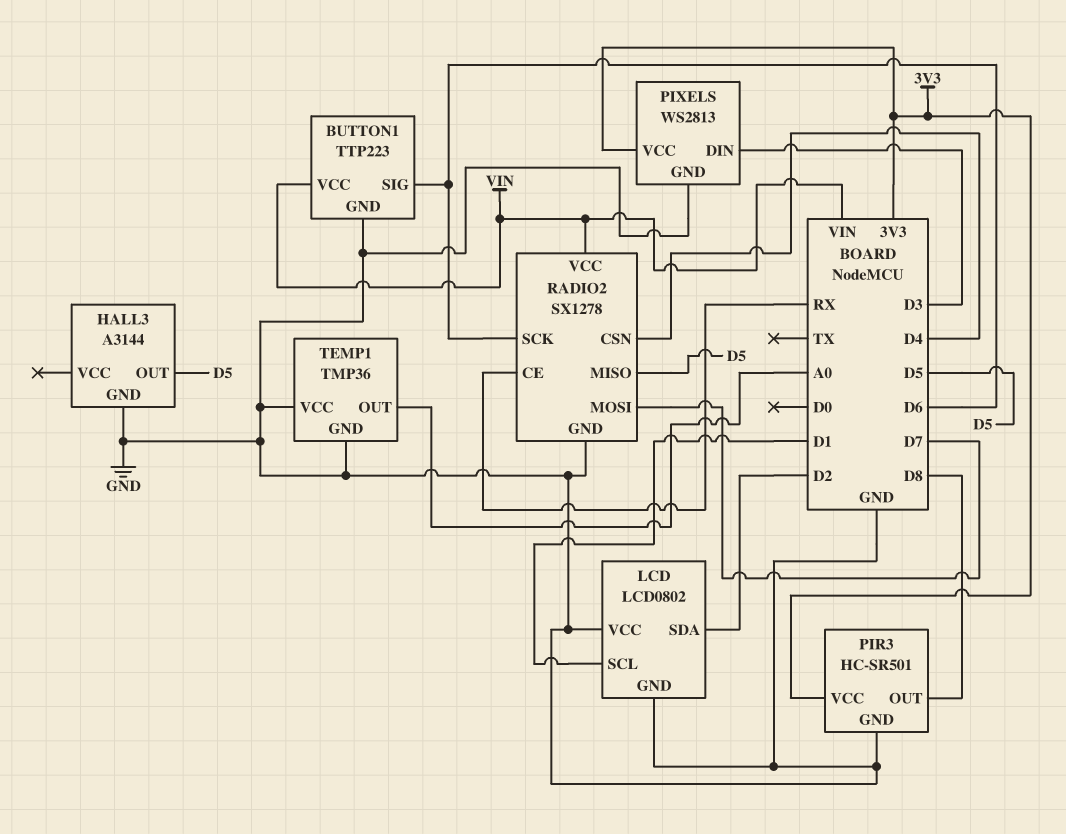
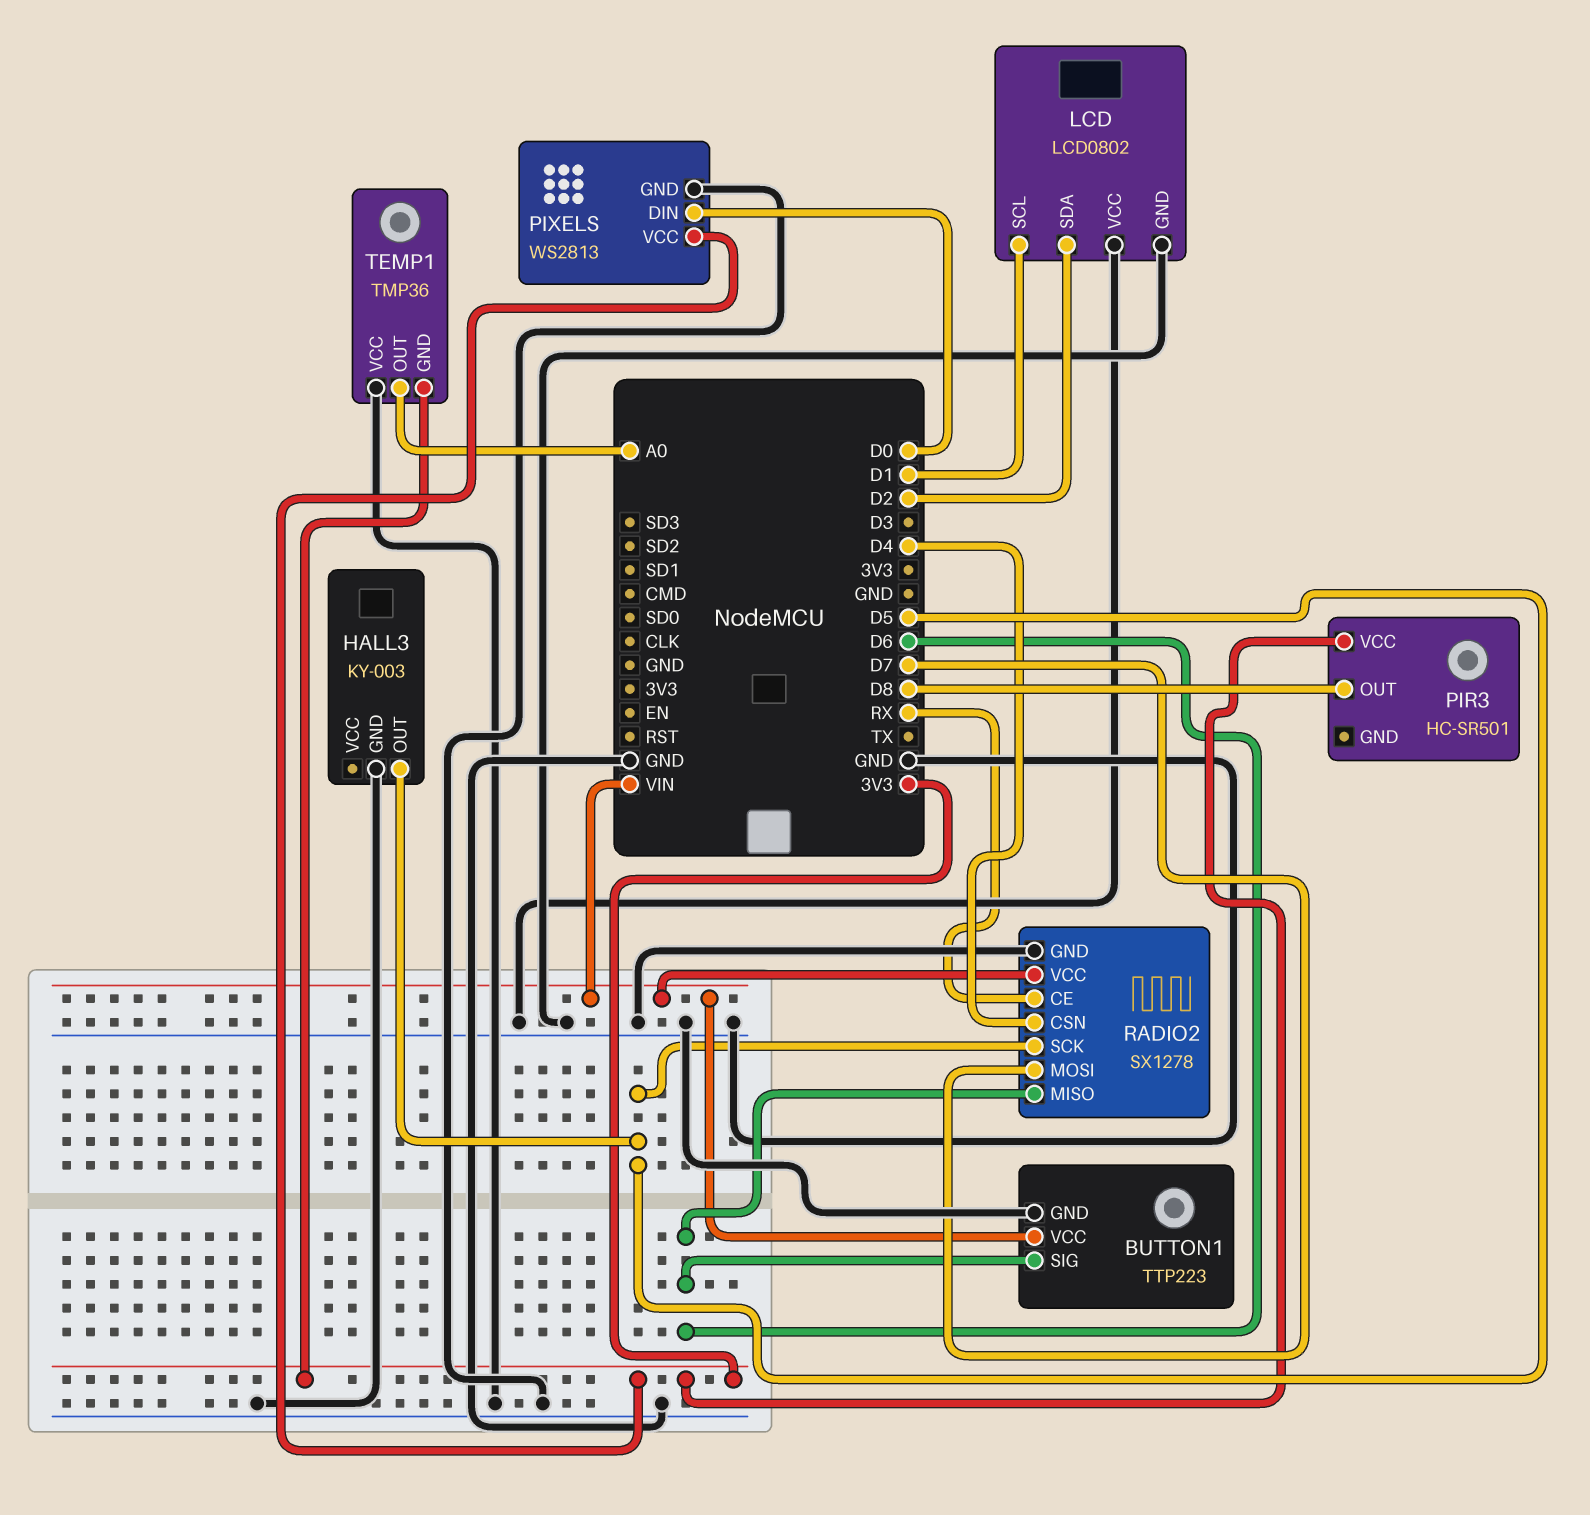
HALL3: A3144 -> KY-003
PIR3 pin GND: GND -> none
PIXELS pin DIN: D3 -> D0
RADIO2 pin MISO: D5 -> D6
RADIO2 pin SCK: D6 -> D5
TEMP1 pin GND: GND -> 3V3

